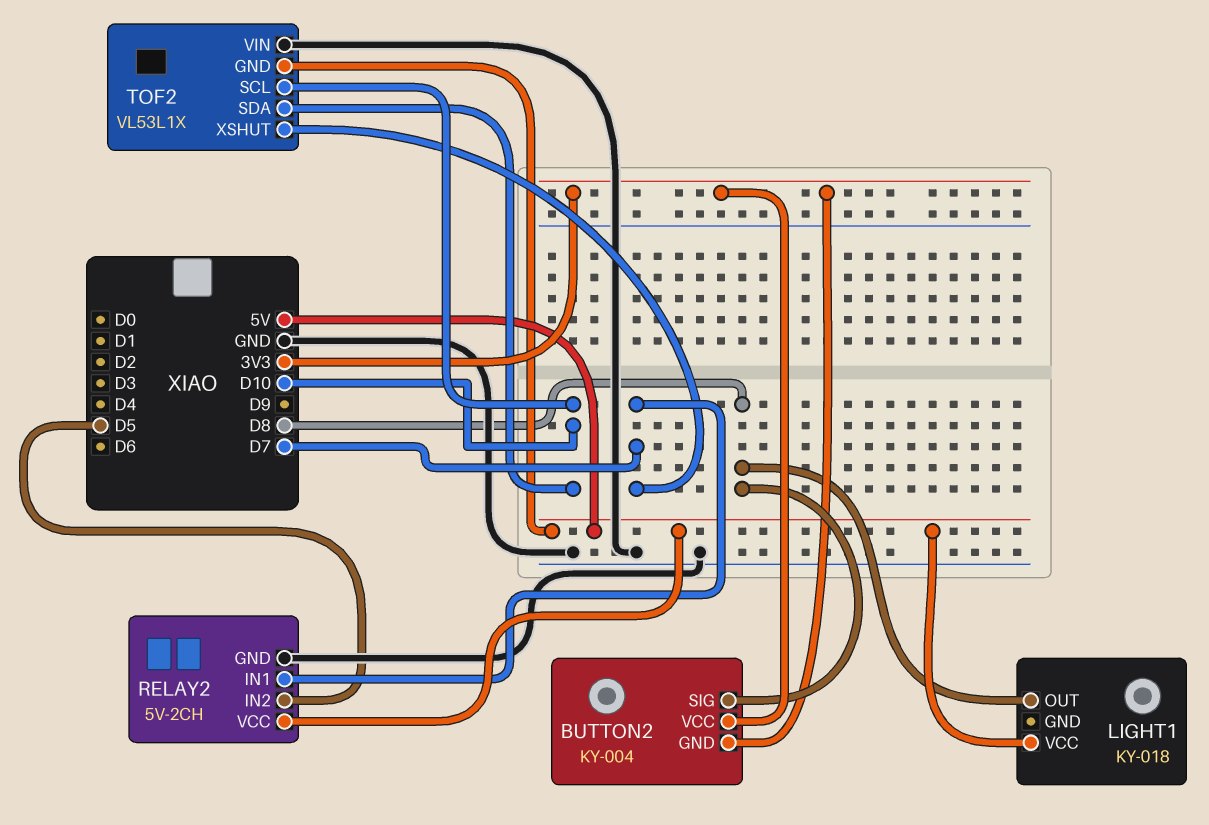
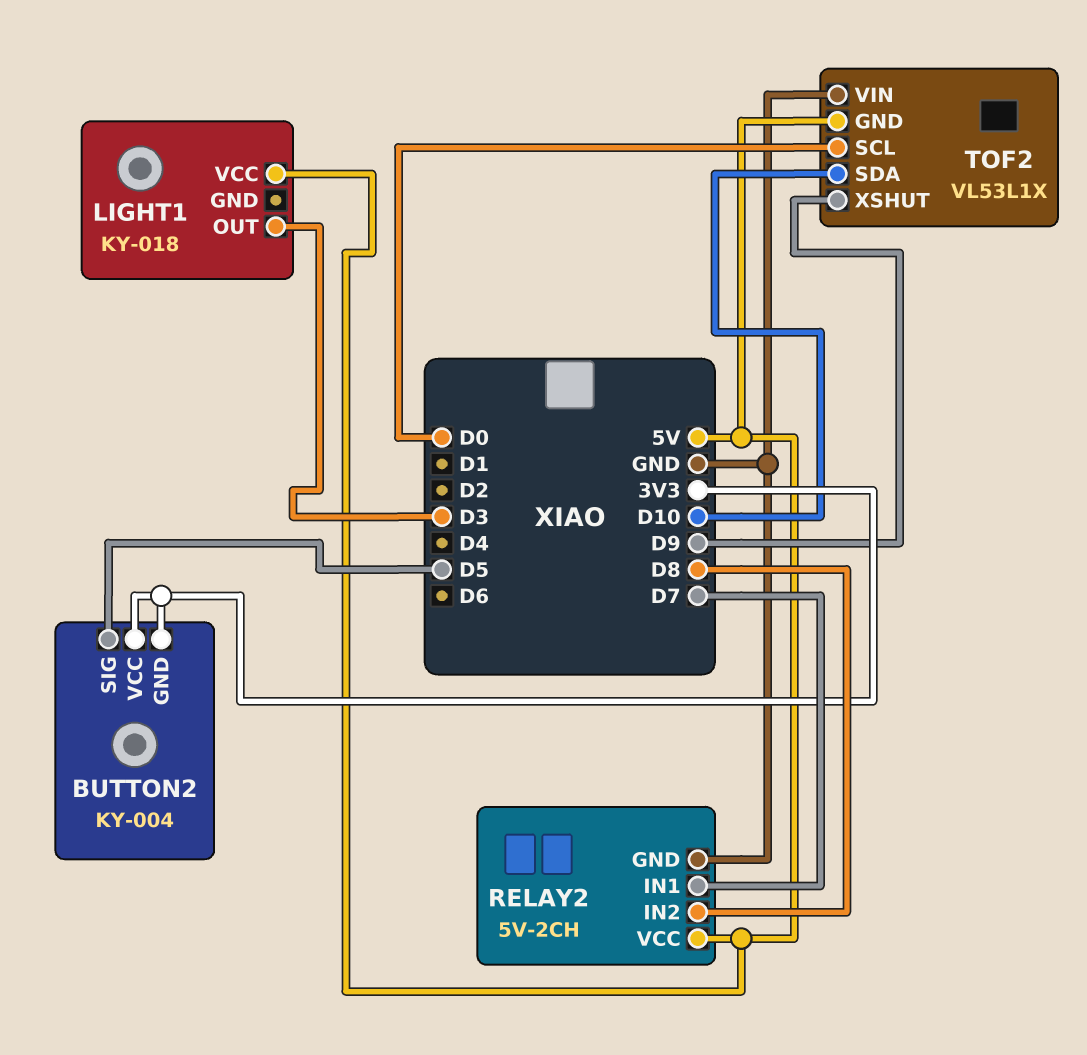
BUTTON2 pin SIG: D8 -> D5
LIGHT1 pin OUT: D8 -> D3
RELAY2 pin IN2: D5 -> D8
TOF2 pin SCL: D10 -> D0
TOF2 pin XSHUT: D7 -> D9

